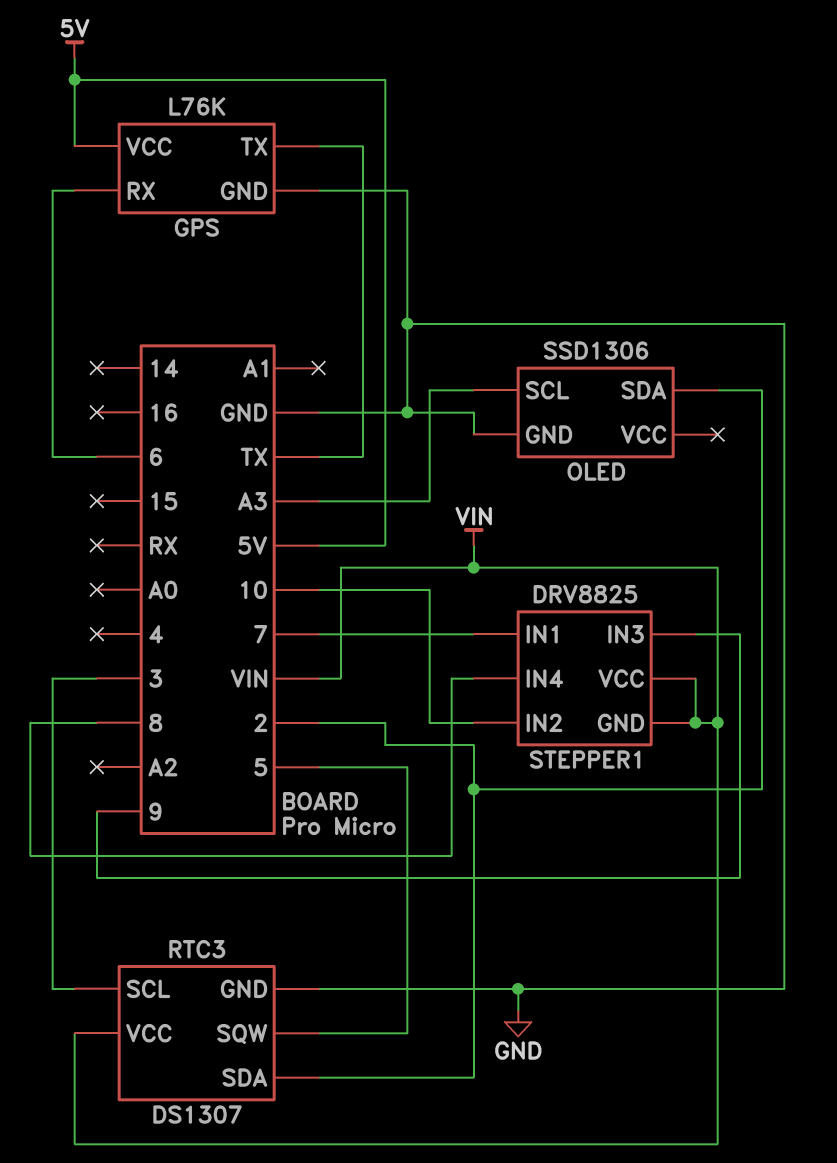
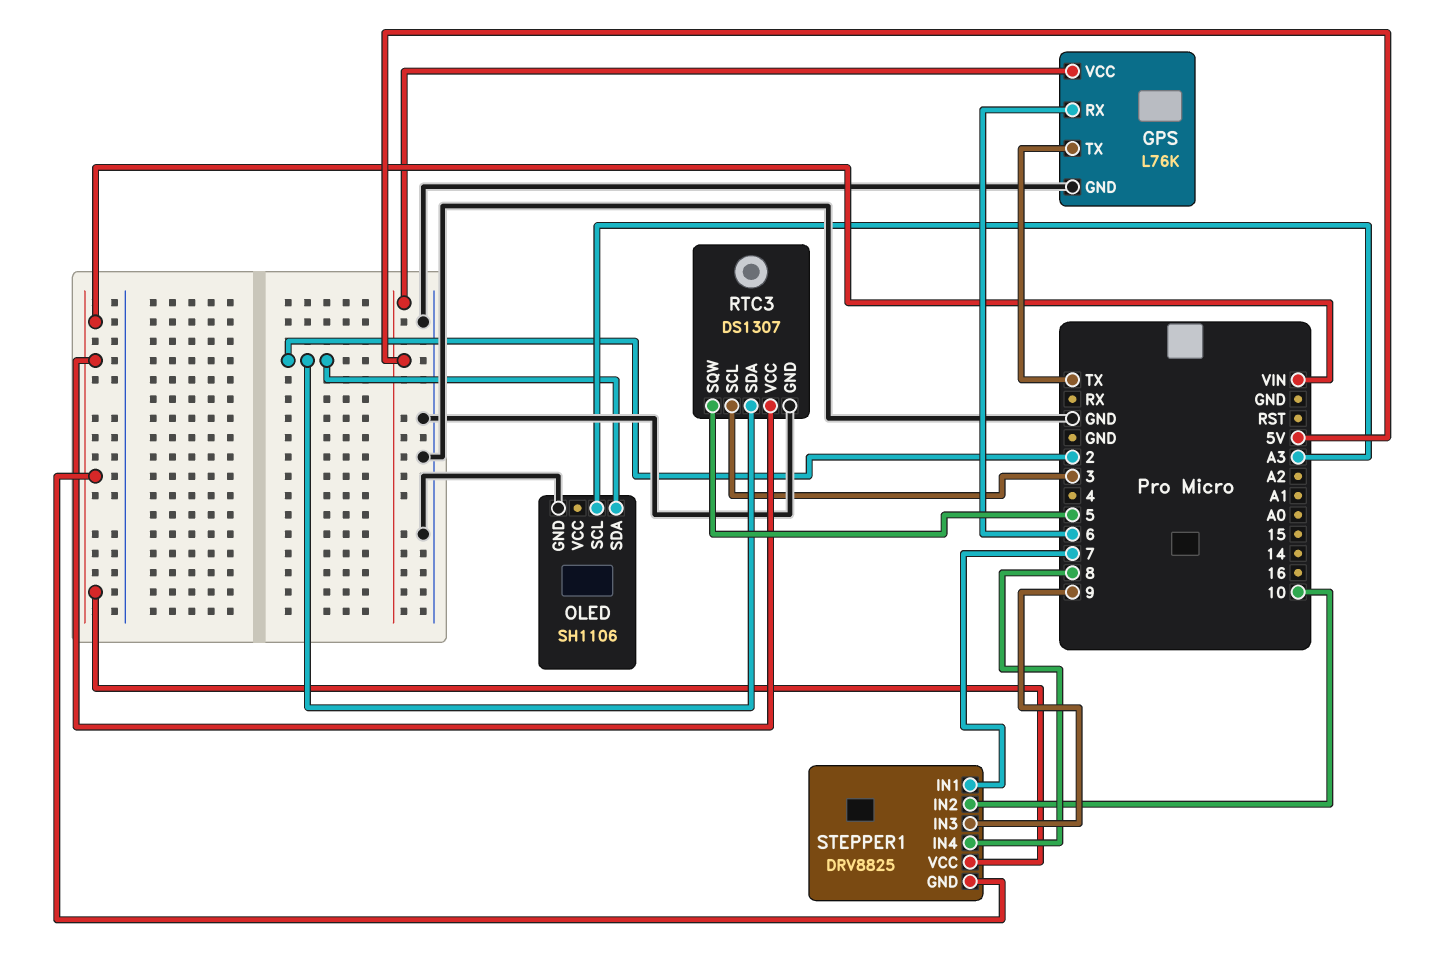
OLED: SSD1306 -> SH1106

